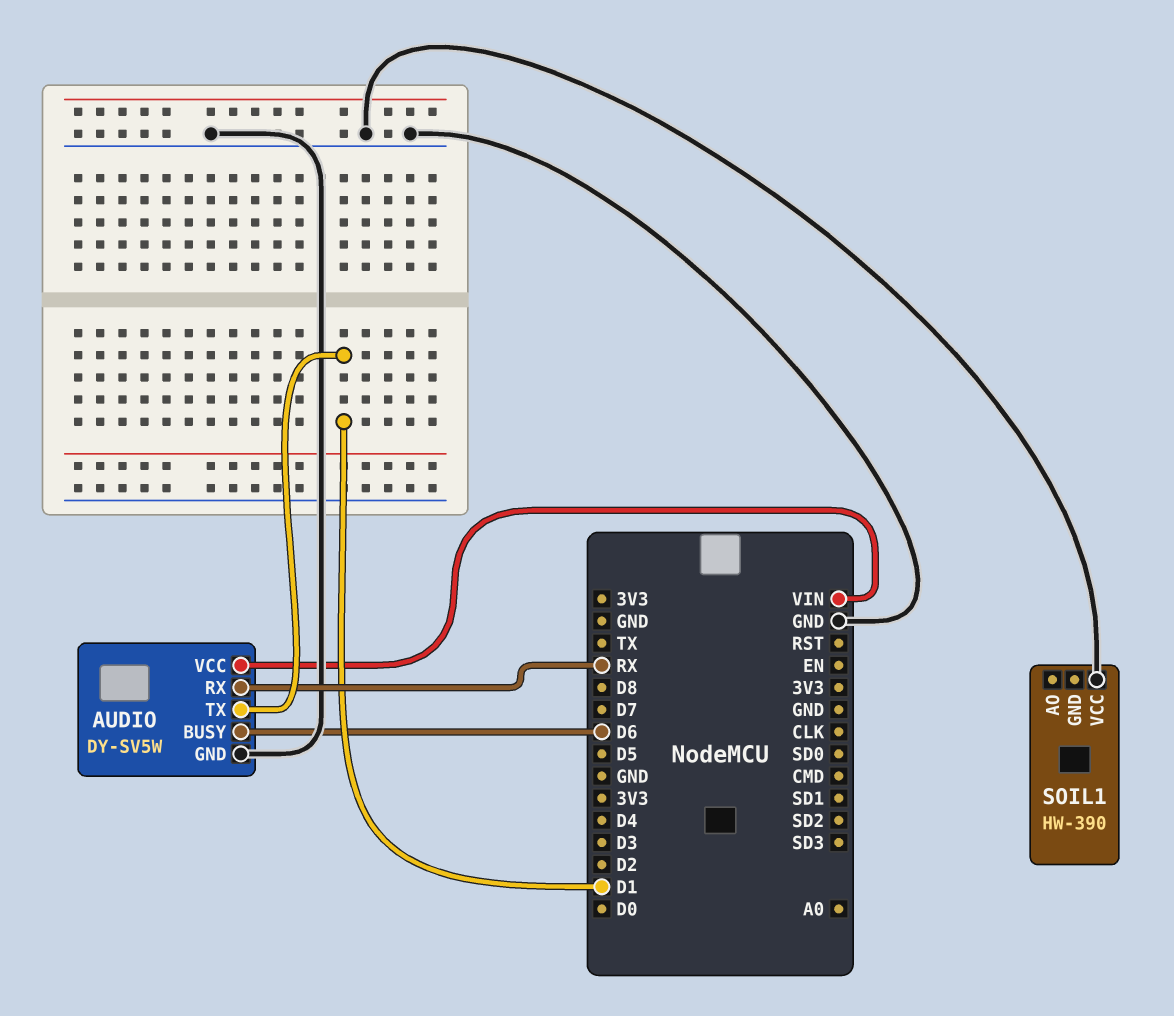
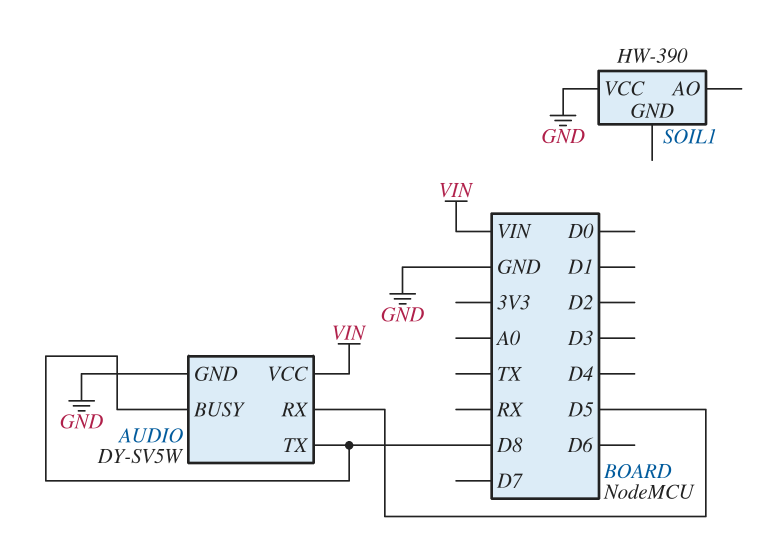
AUDIO pin BUSY: D6 -> D8
AUDIO pin RX: RX -> D5
AUDIO pin TX: D1 -> D8

